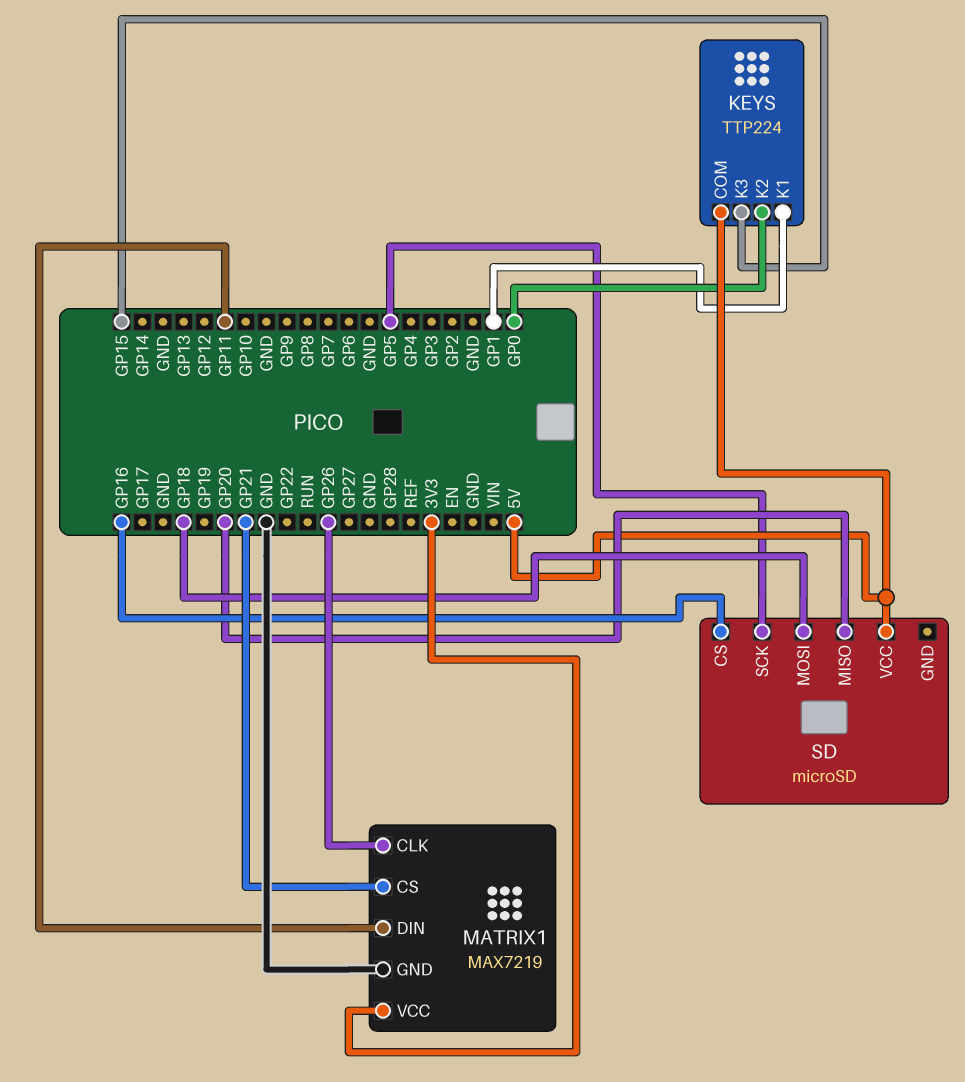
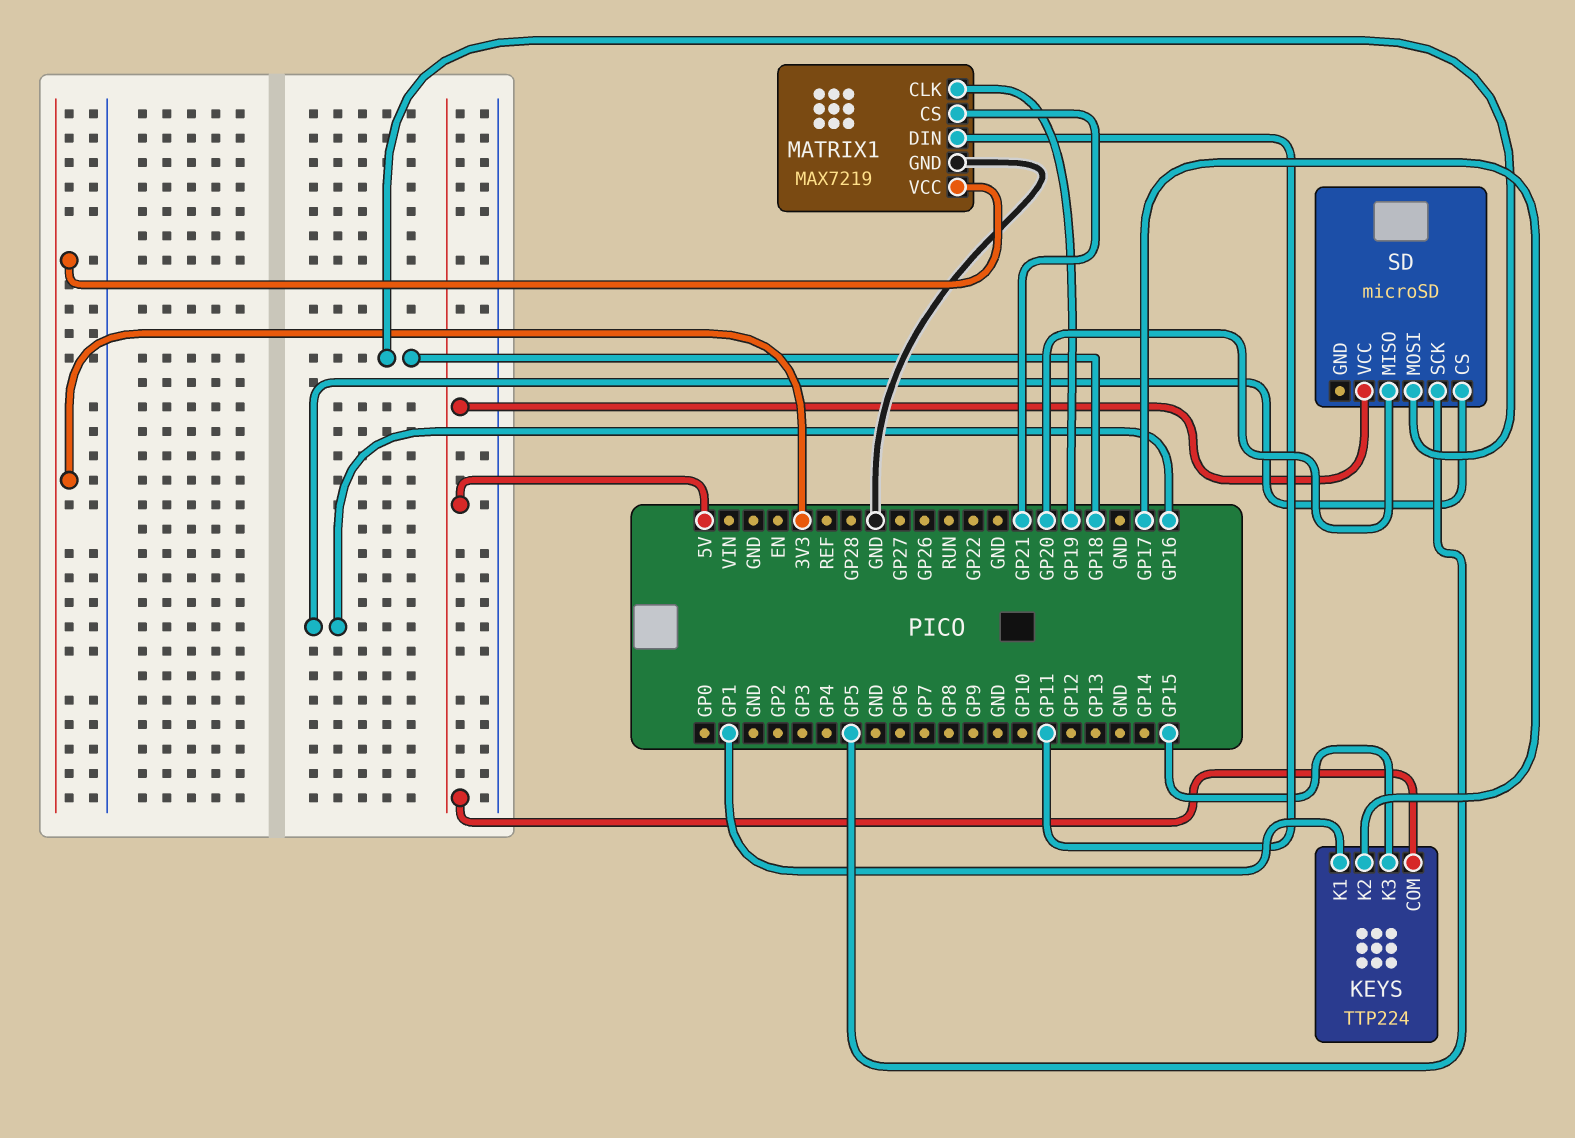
KEYS pin K2: GP0 -> GP17
MATRIX1 pin CLK: GP26 -> GP19

